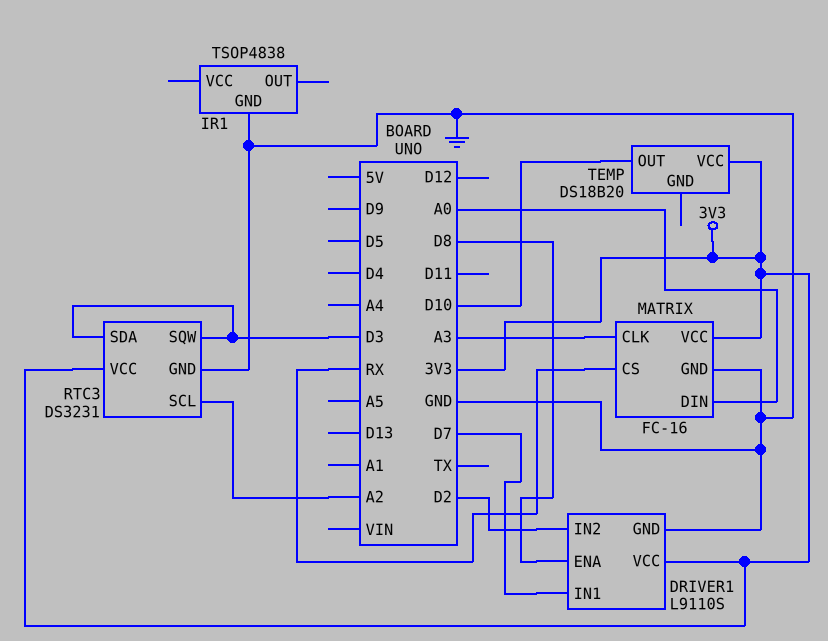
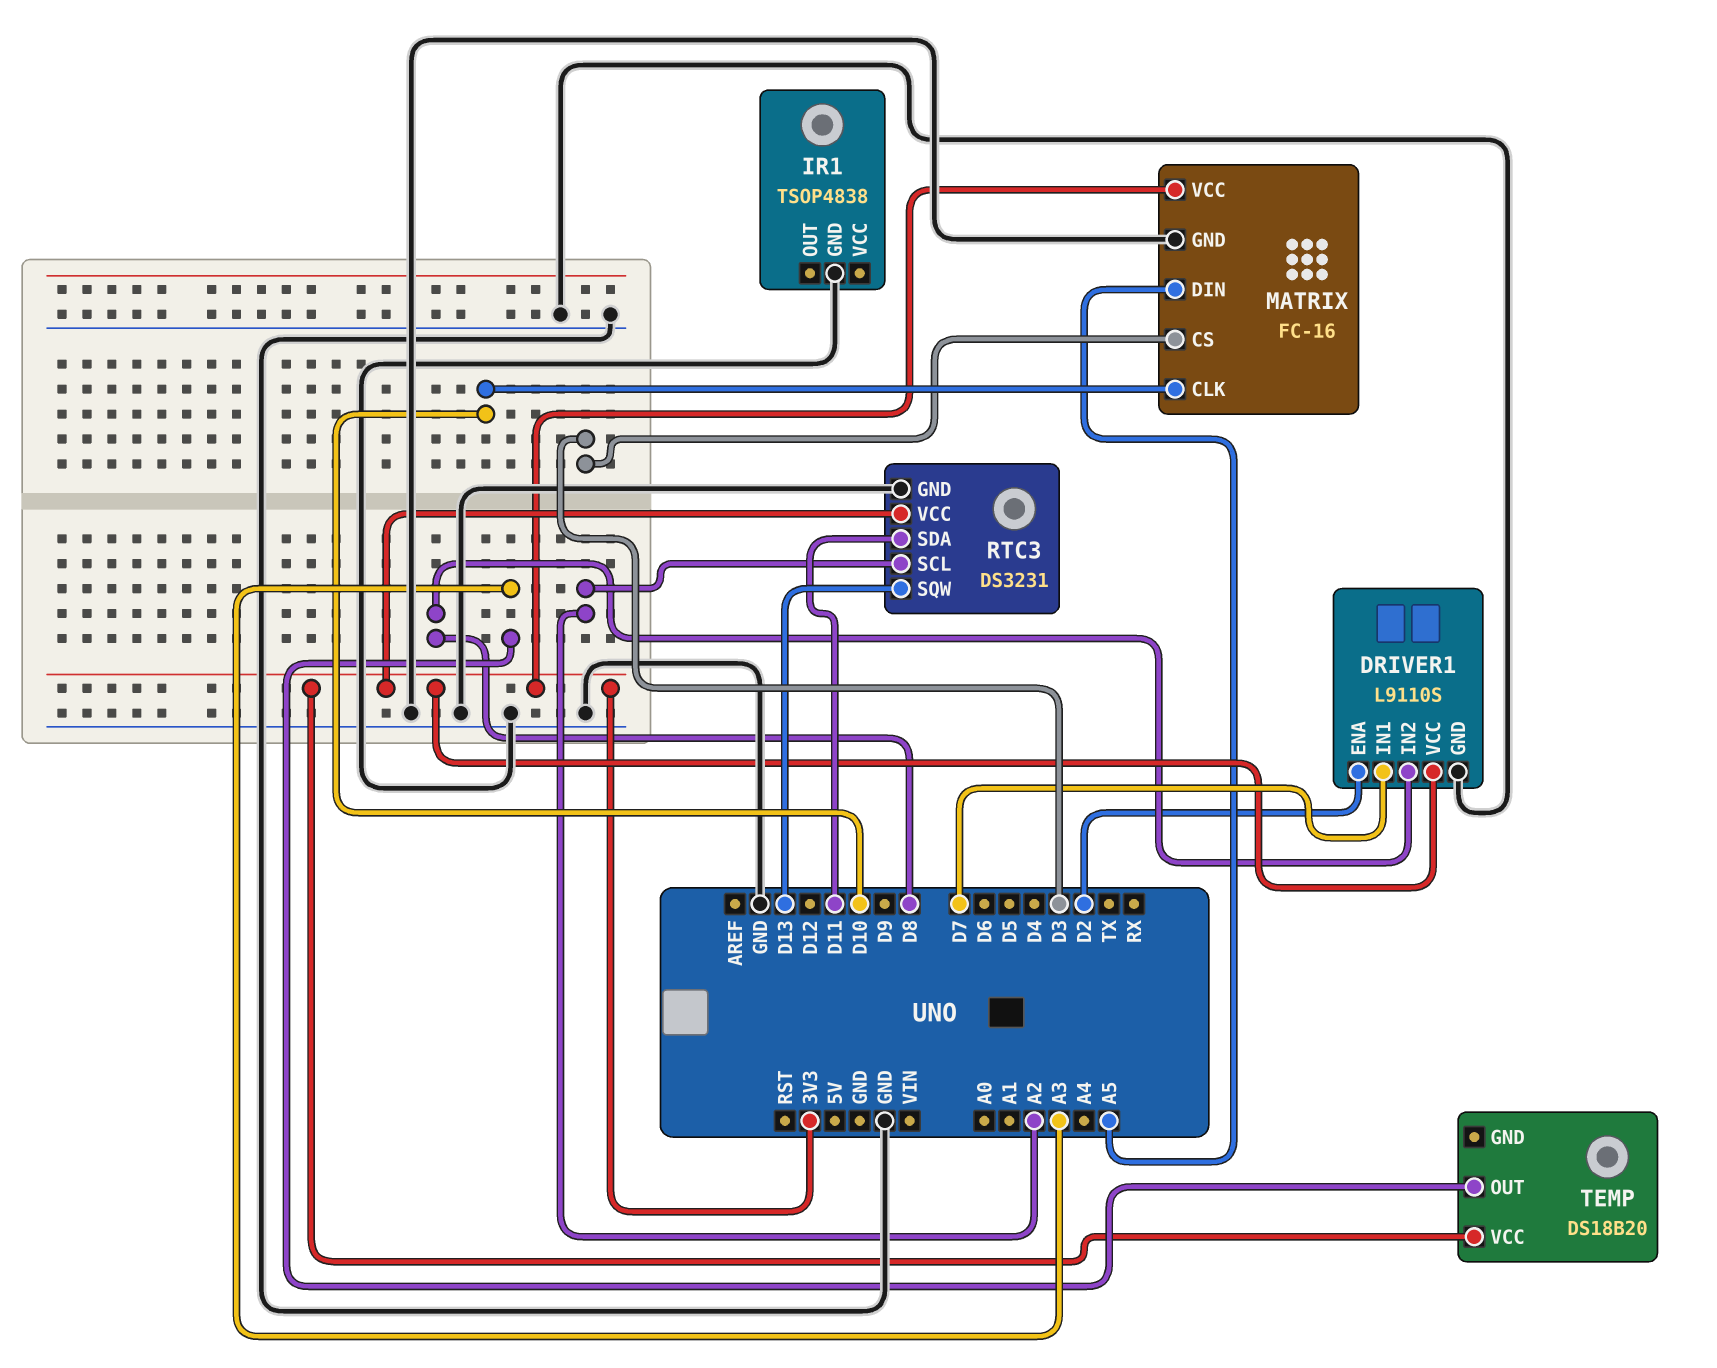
DRIVER1 pin ENA: D8 -> D2
DRIVER1 pin IN2: D2 -> D8
MATRIX pin CLK: A3 -> D10
MATRIX pin CS: RX -> D3
MATRIX pin DIN: A0 -> A5
RTC3 pin SDA: D3 -> D11
RTC3 pin SQW: D3 -> D13
TEMP pin OUT: D10 -> A3

